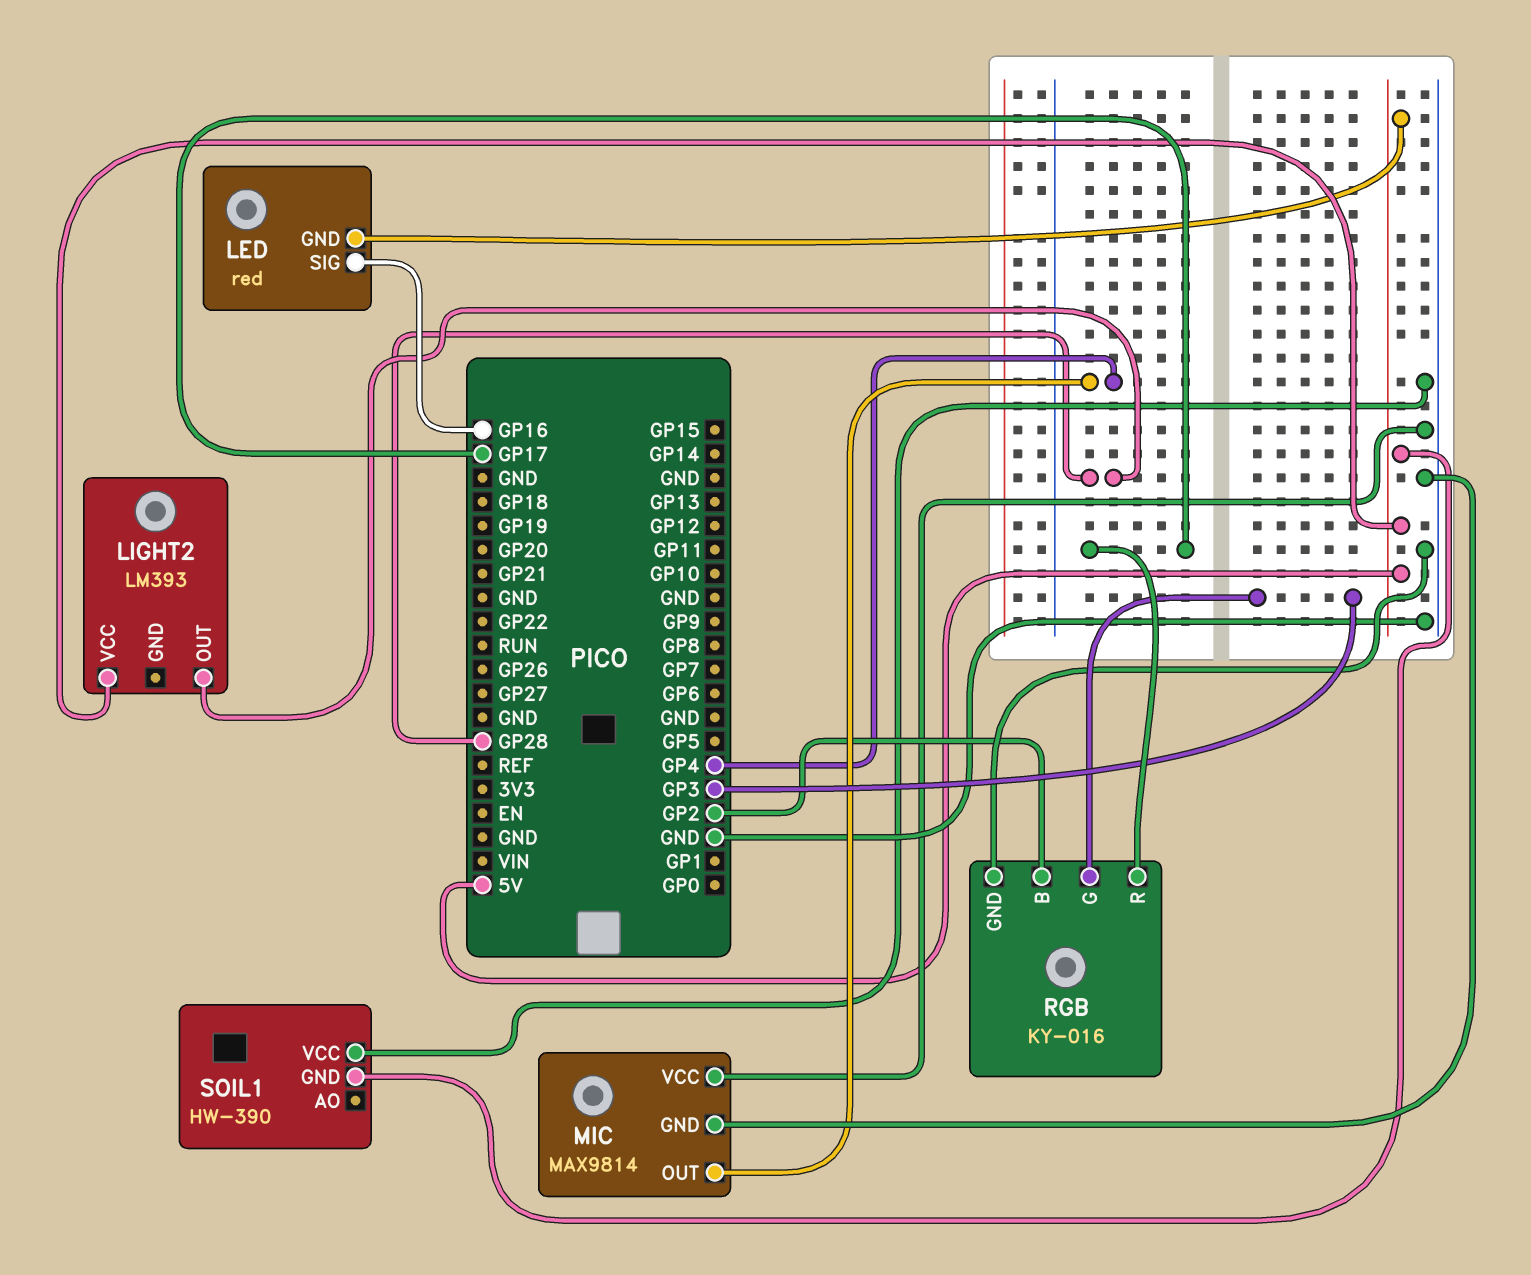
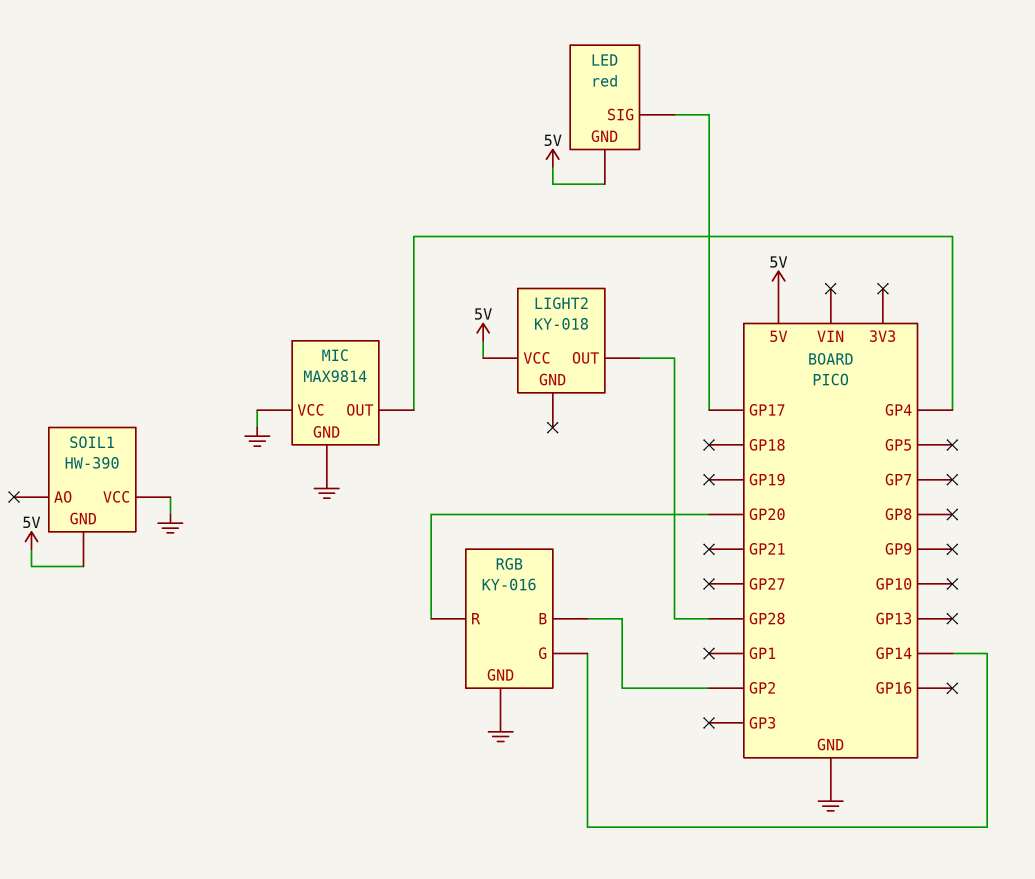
LED pin SIG: GP16 -> GP17
LIGHT2: LM393 -> KY-018
RGB pin G: GP3 -> GP14
RGB pin R: GP17 -> GP20

